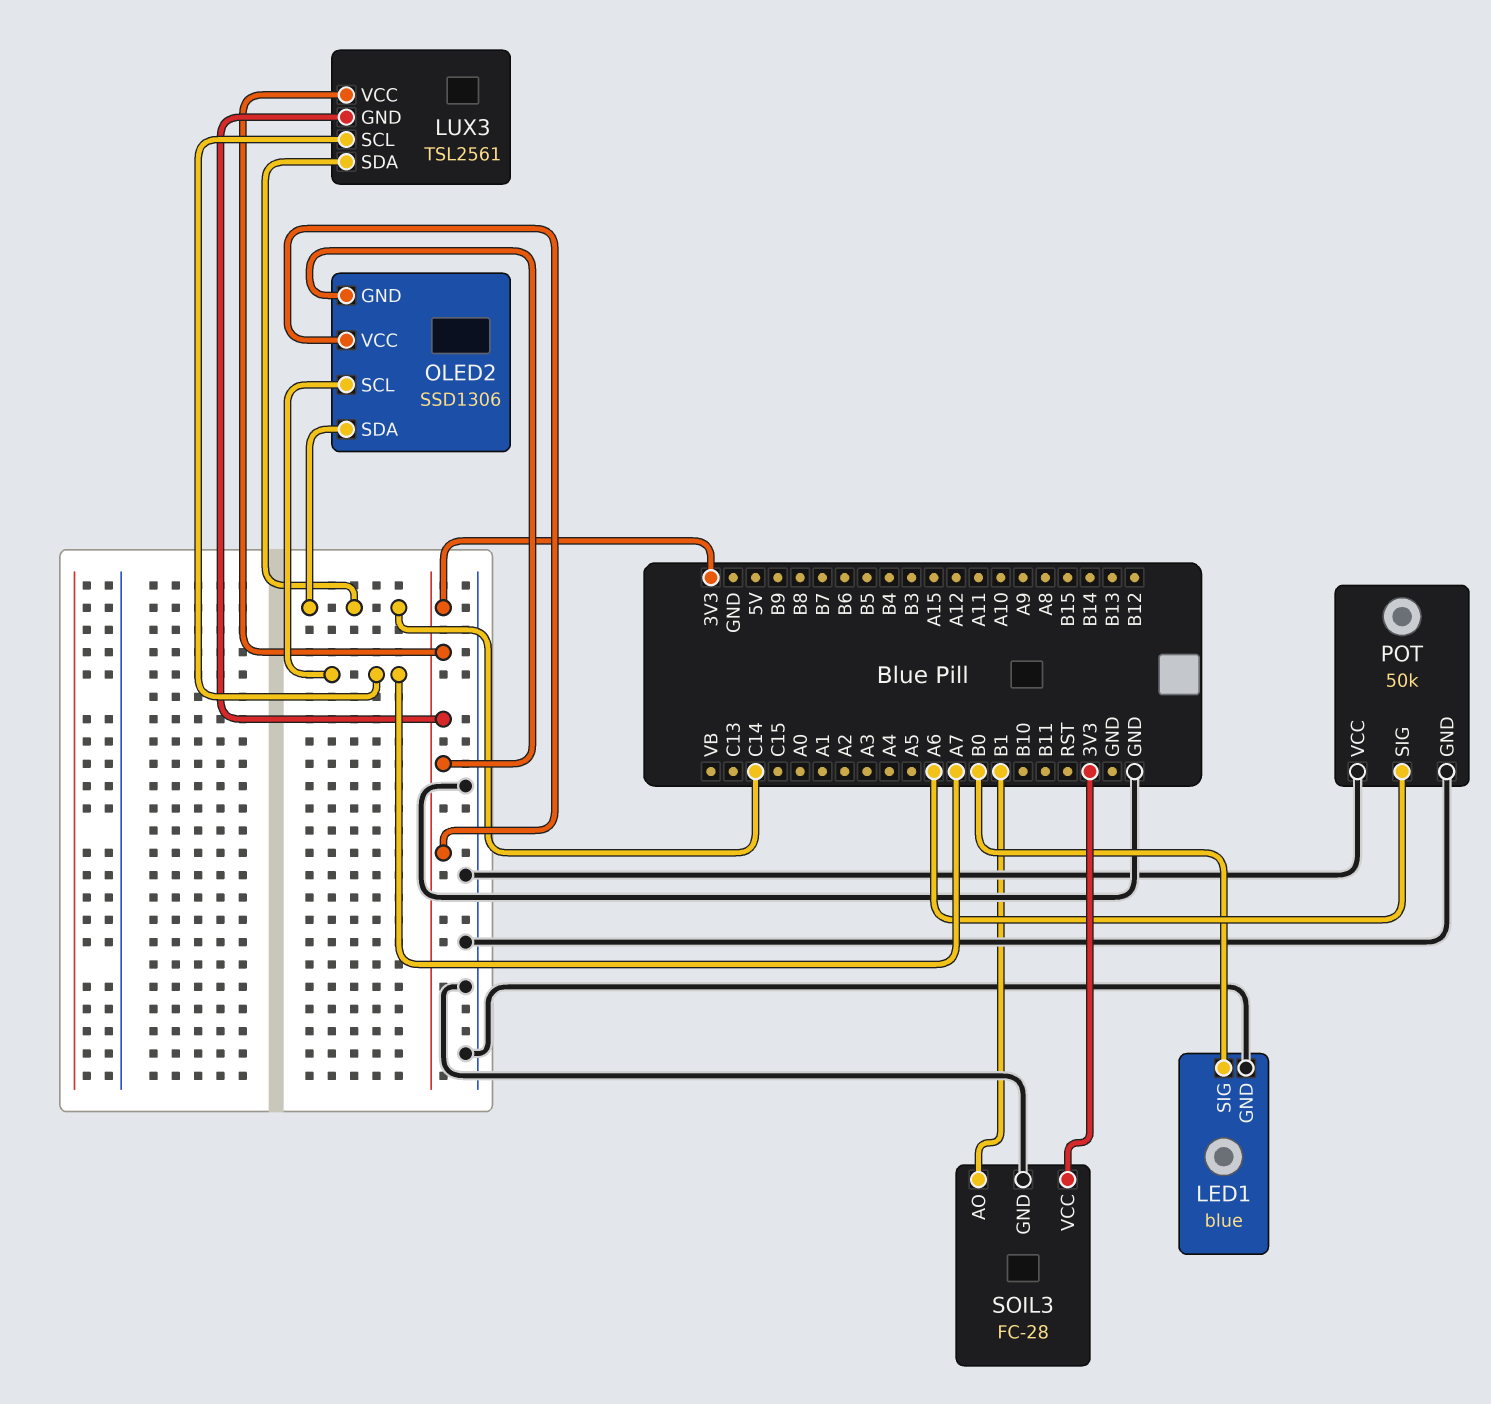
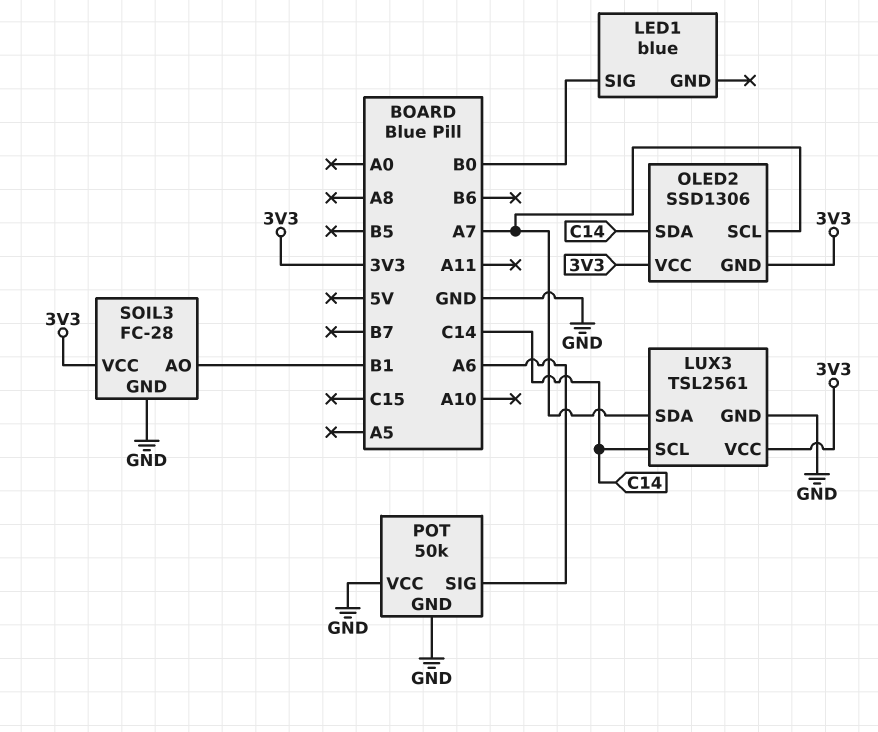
LED1 pin GND: GND -> none
LUX3 pin GND: 3V3 -> GND
LUX3 pin SCL: A7 -> C14
LUX3 pin SDA: C14 -> A7

